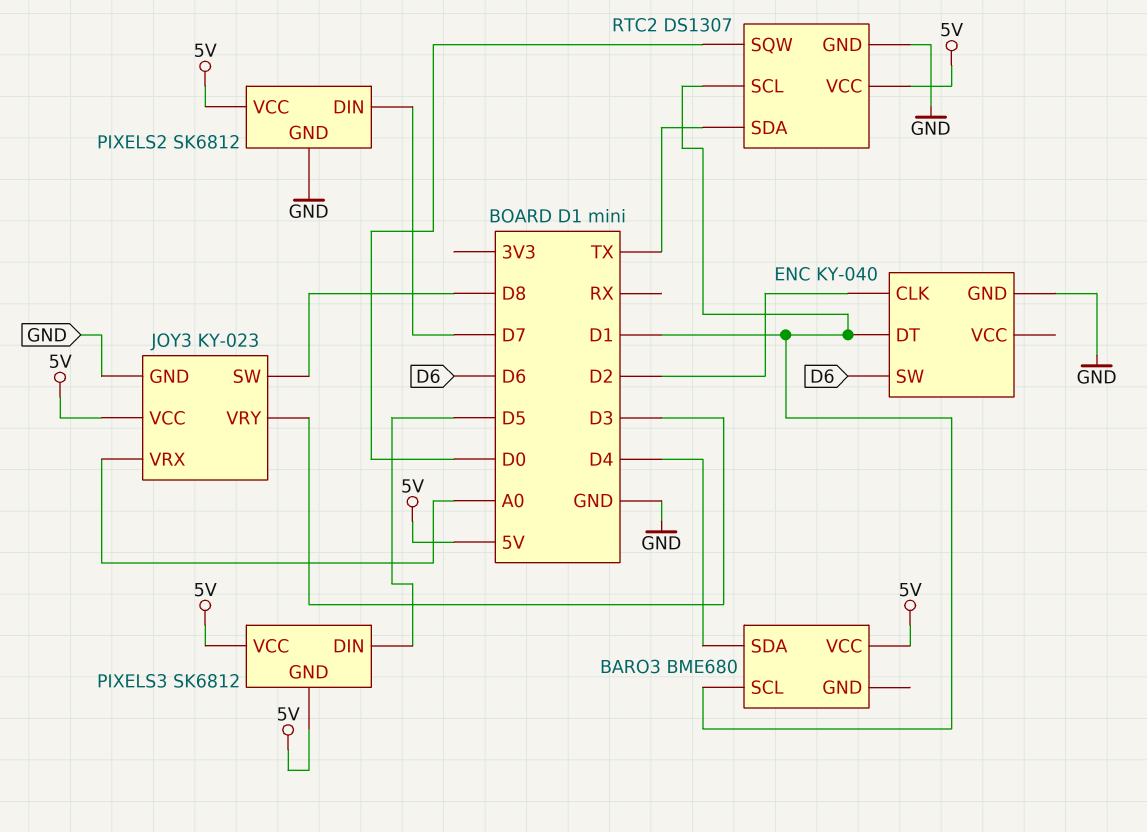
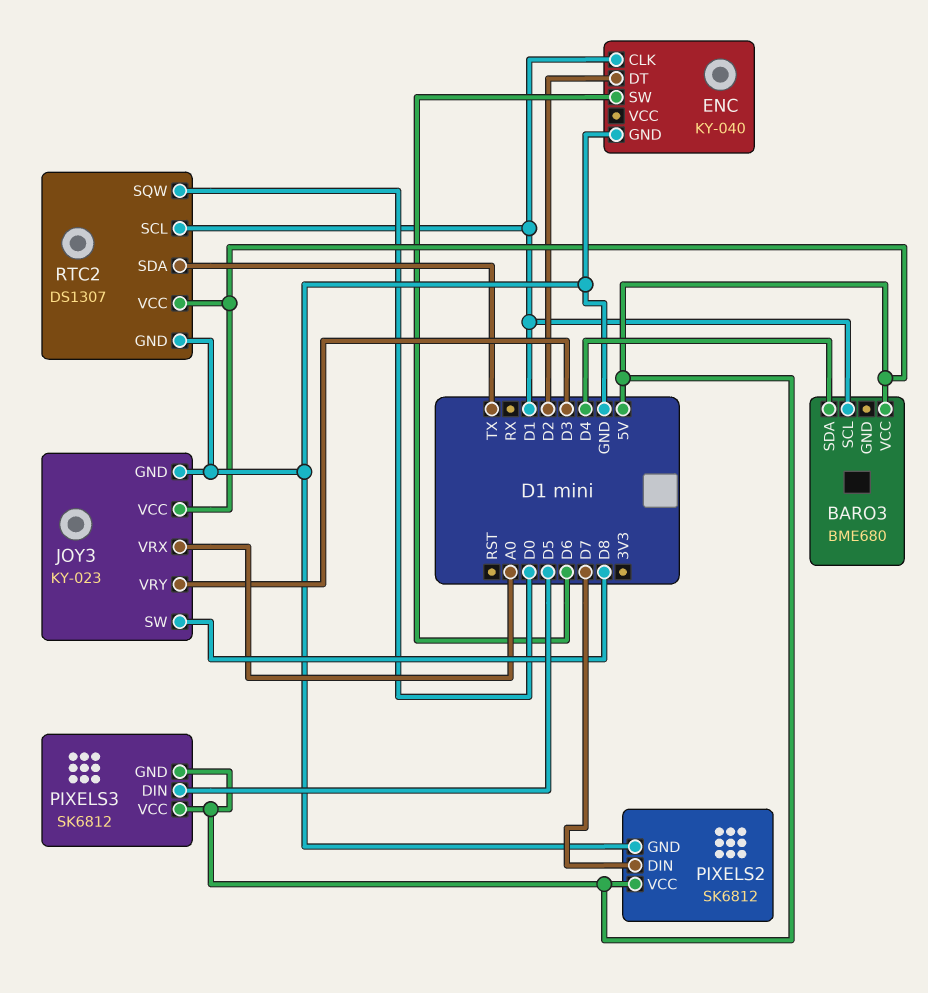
ENC pin CLK: D2 -> D1
ENC pin DT: D1 -> D2

